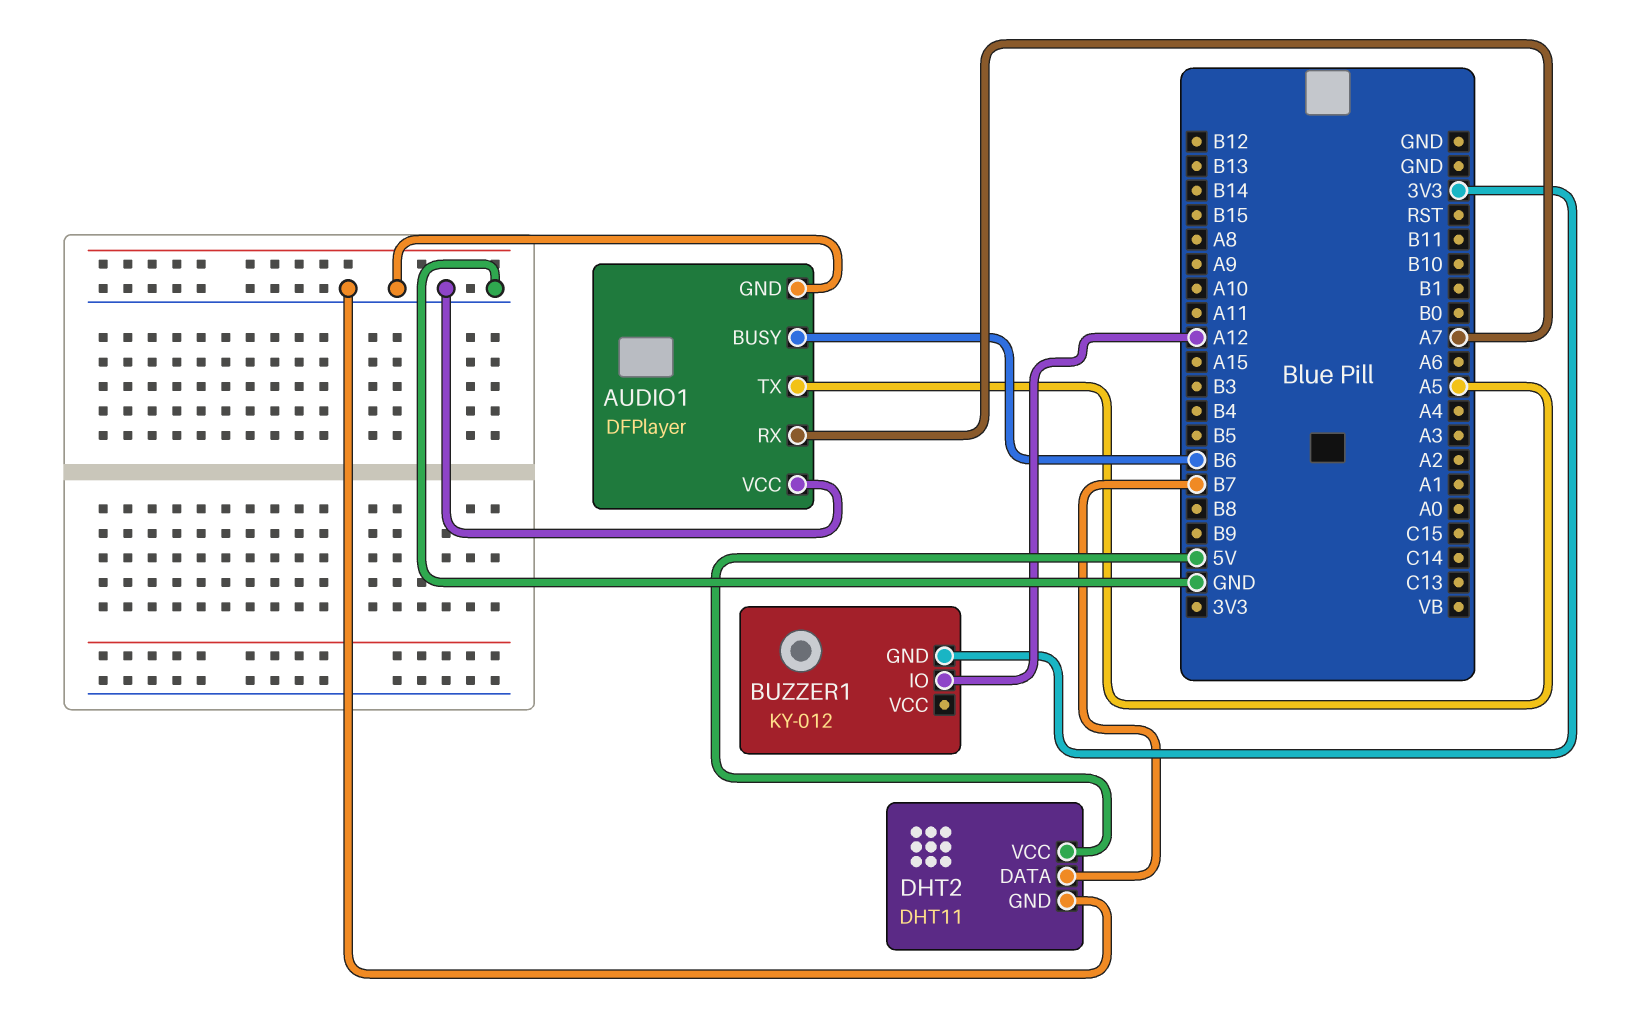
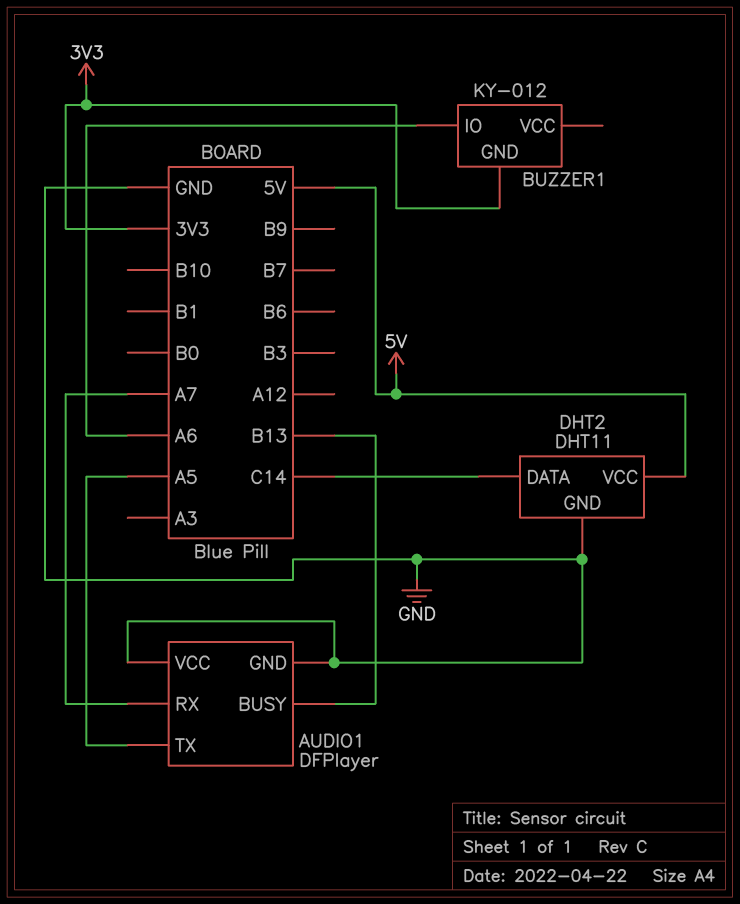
AUDIO1 pin BUSY: B6 -> B13
BUZZER1 pin IO: A12 -> A6
DHT2 pin DATA: B7 -> C14

